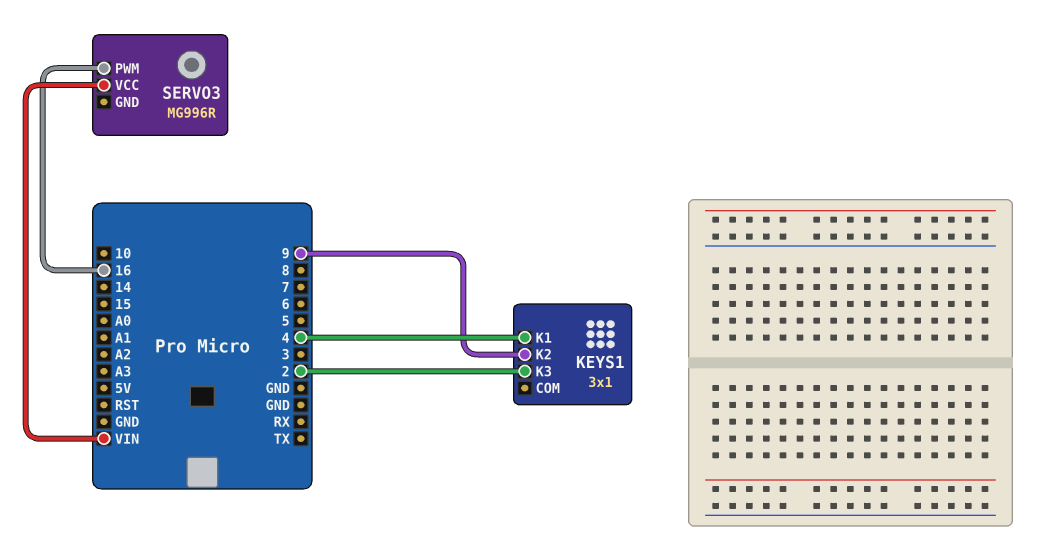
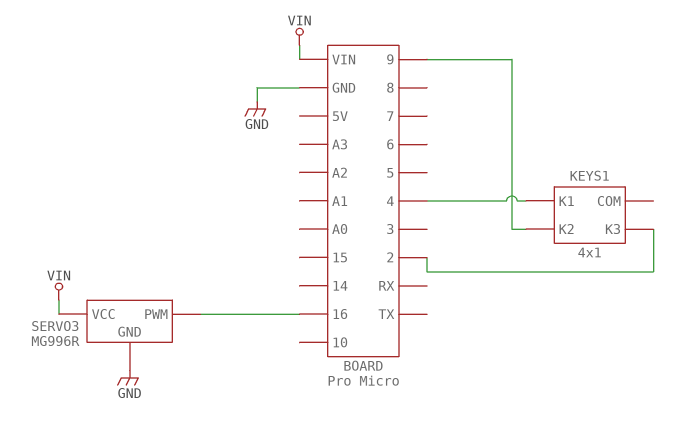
KEYS1: 3x1 -> 4x1
SERVO3 pin GND: none -> GND

